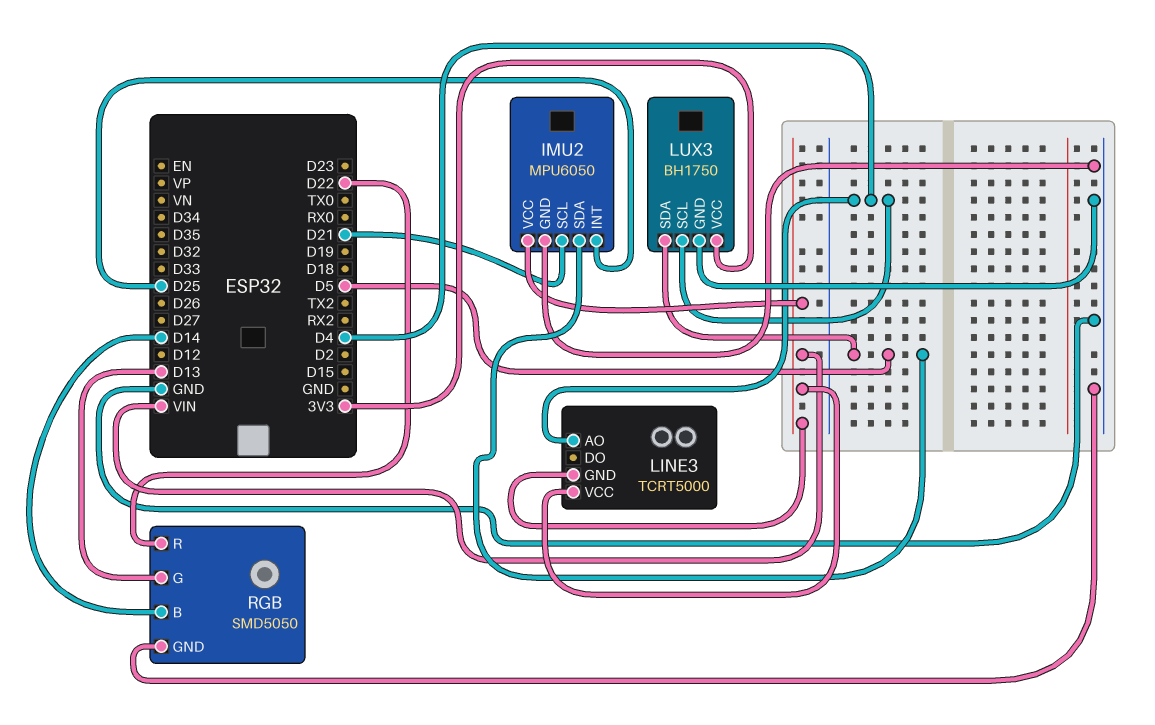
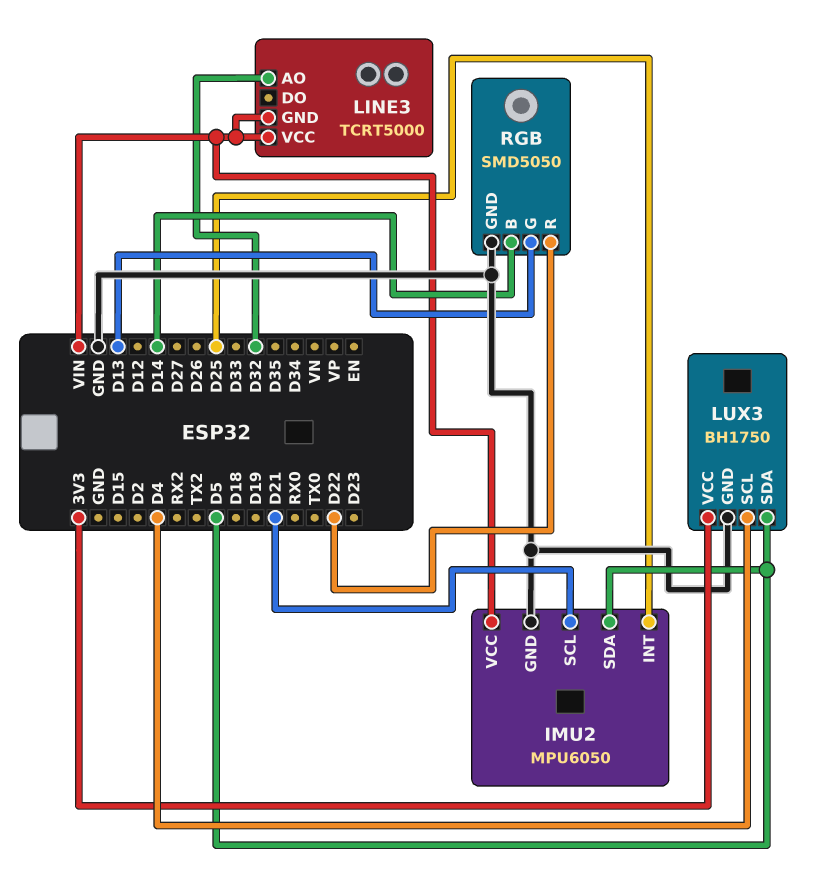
LINE3 pin AO: D4 -> D32

